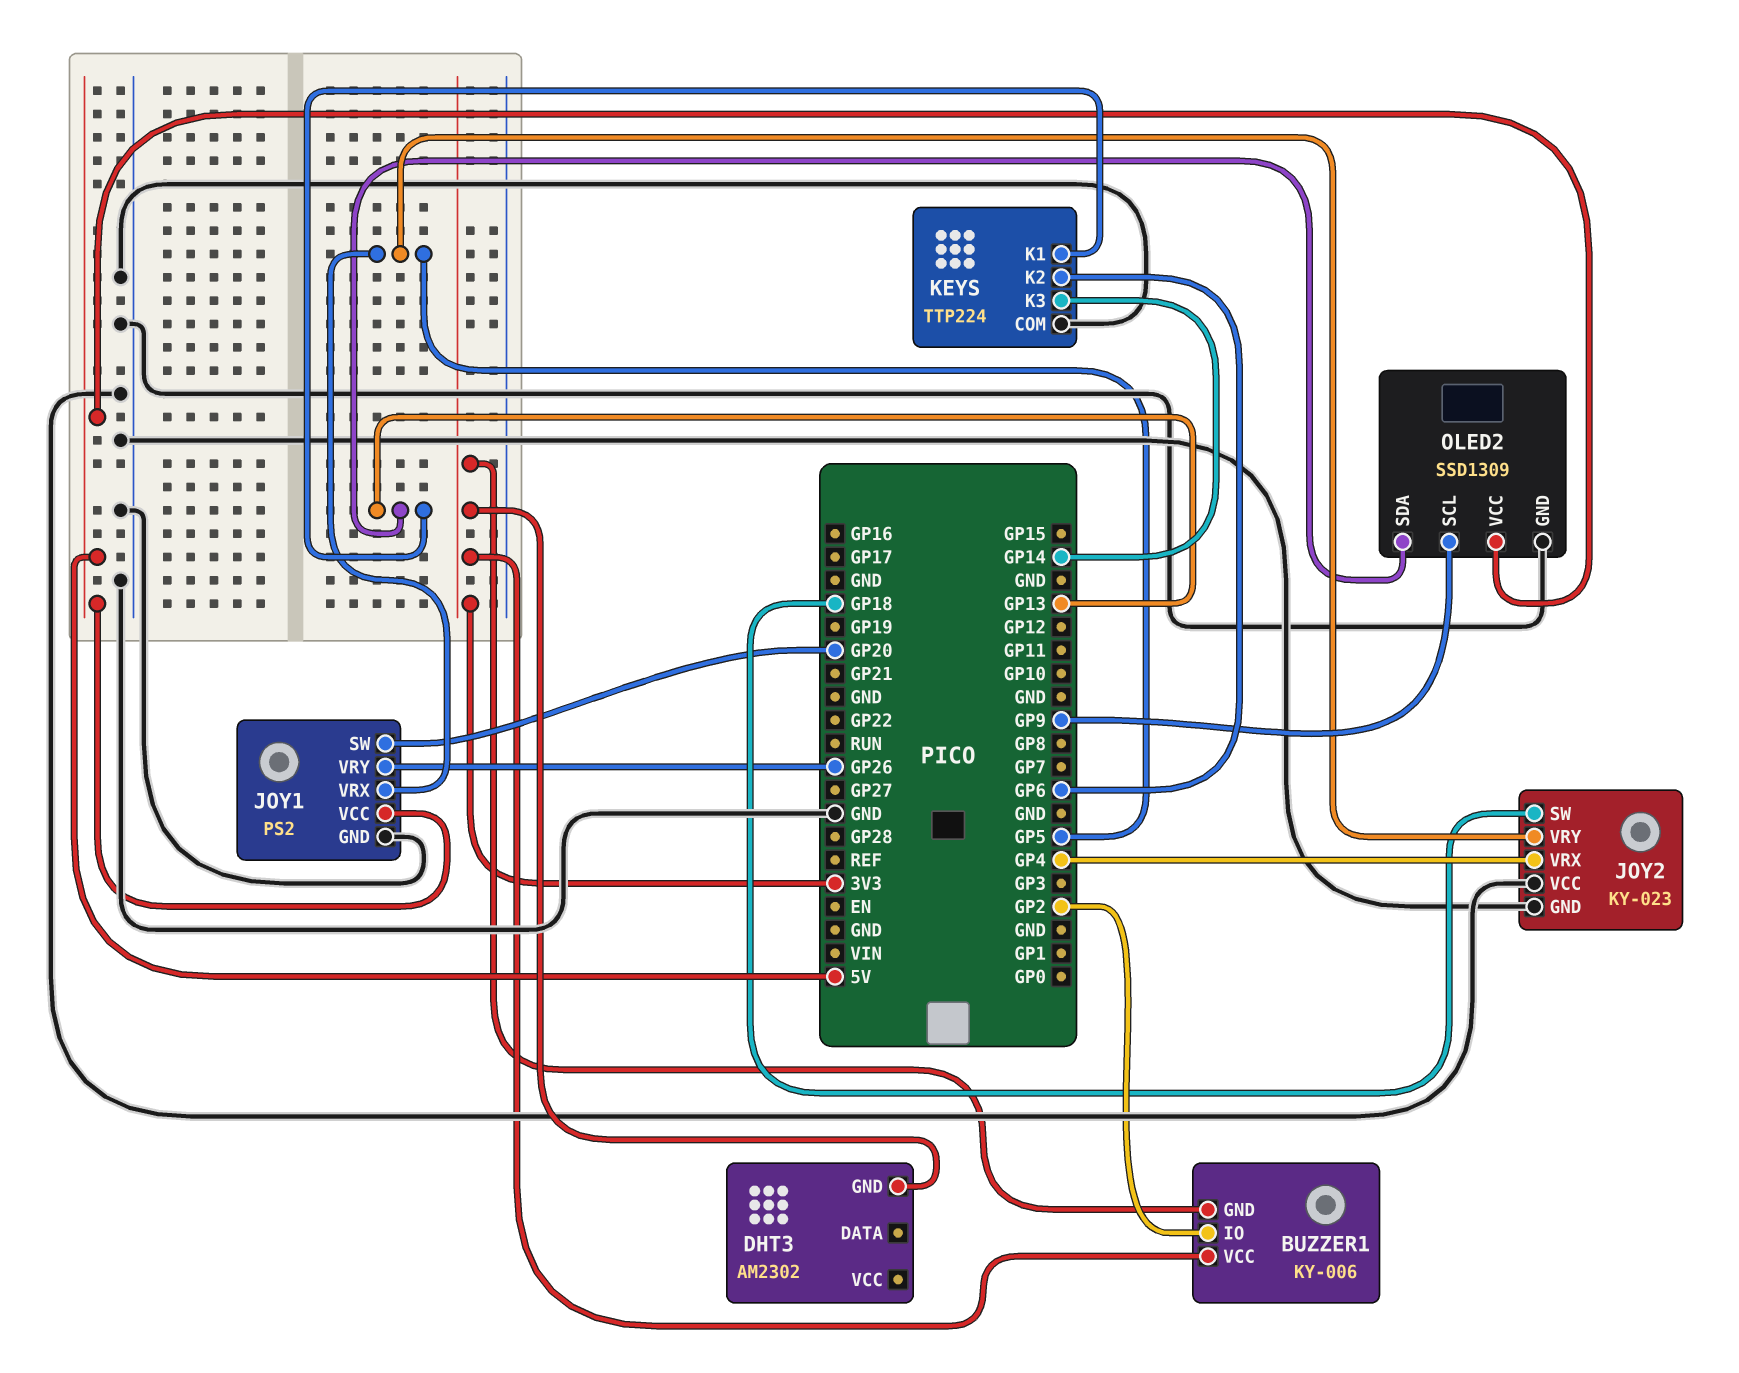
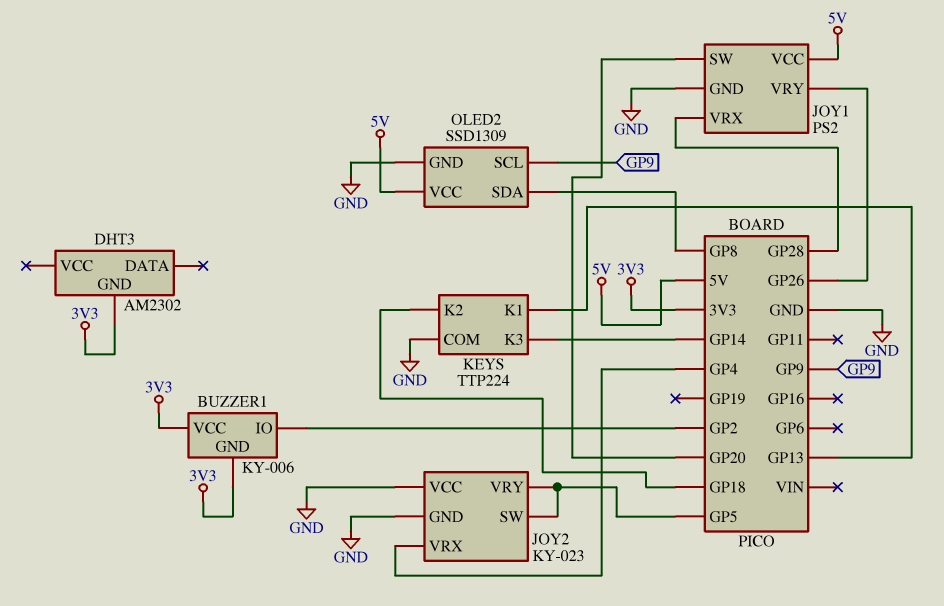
JOY1 pin VRX: GP5 -> GP28
JOY2 pin SW: GP18 -> GP5
KEYS pin K2: GP6 -> GP18
OLED2 pin SDA: GP13 -> GP8

